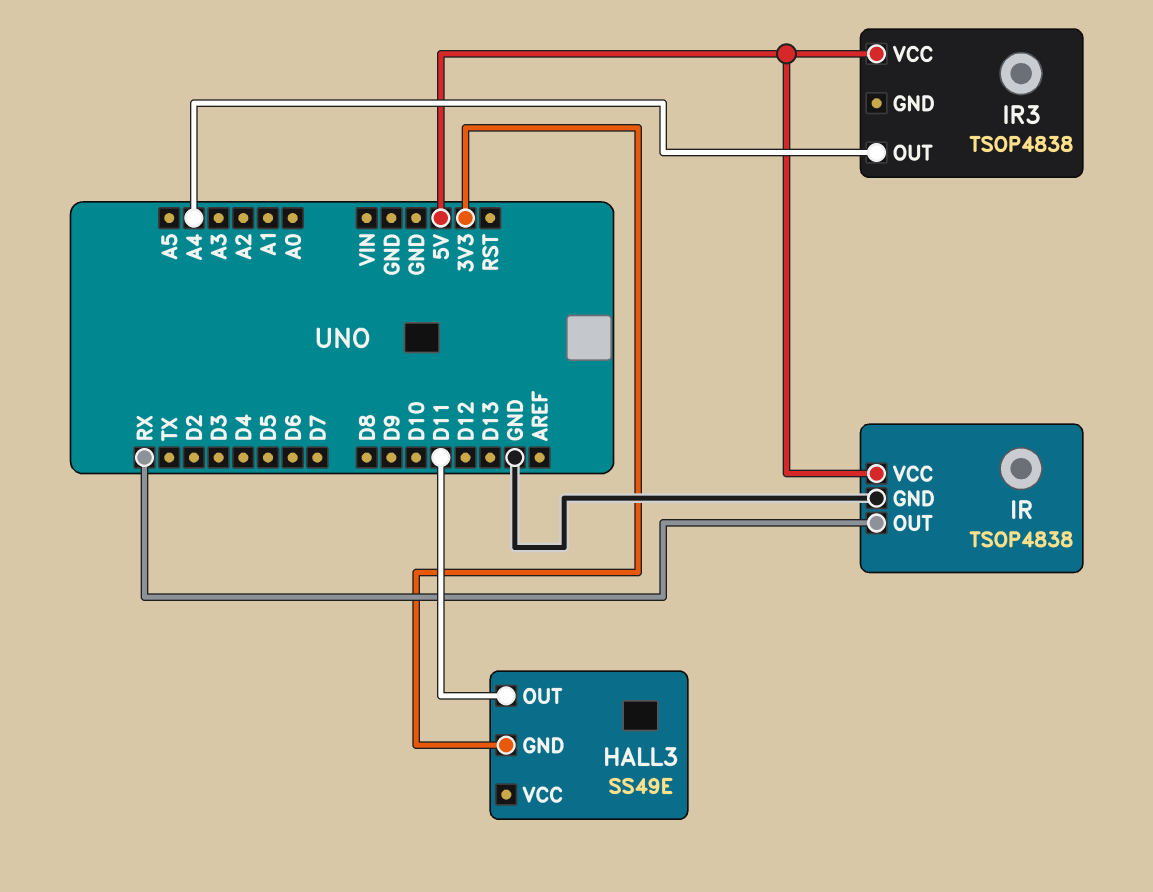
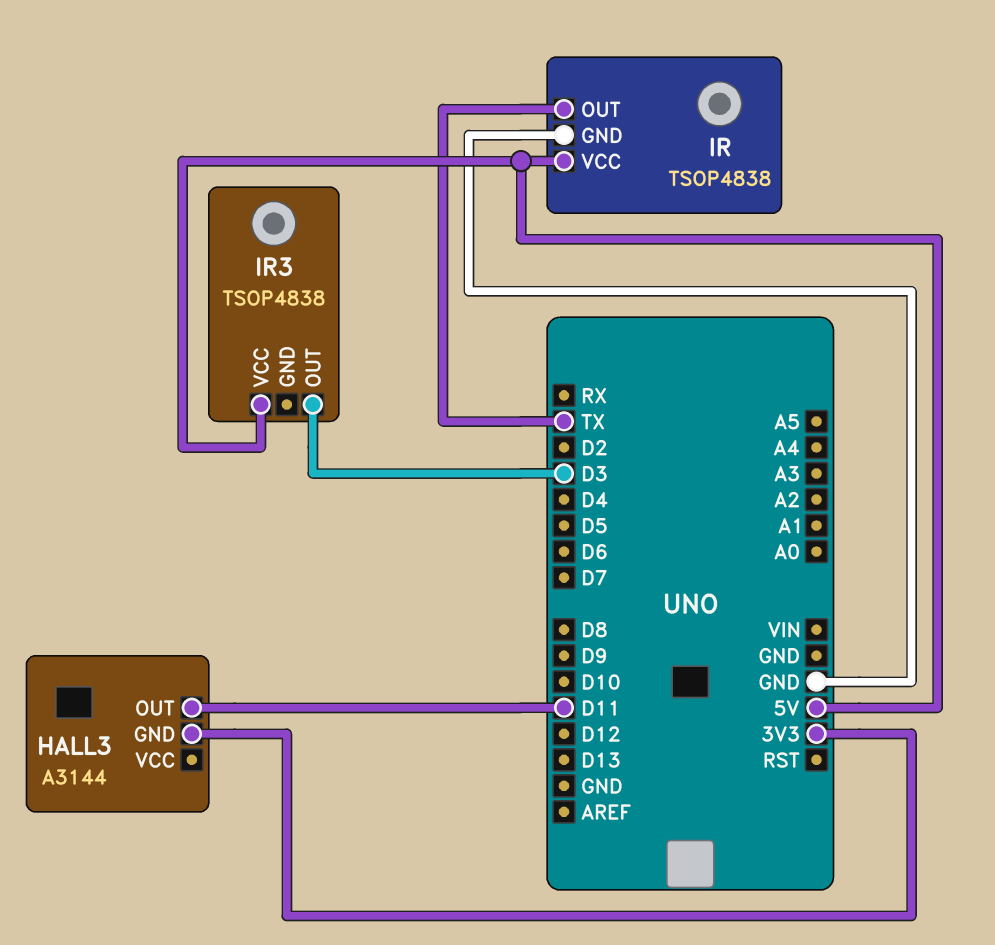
HALL3: SS49E -> A3144
IR pin OUT: RX -> TX
IR3 pin OUT: A4 -> D3

